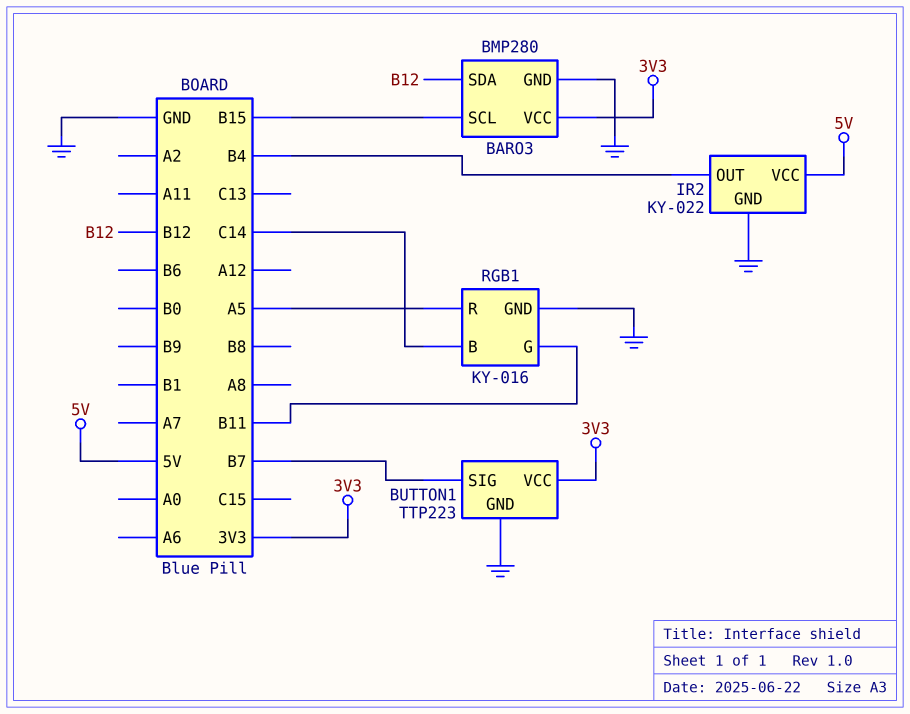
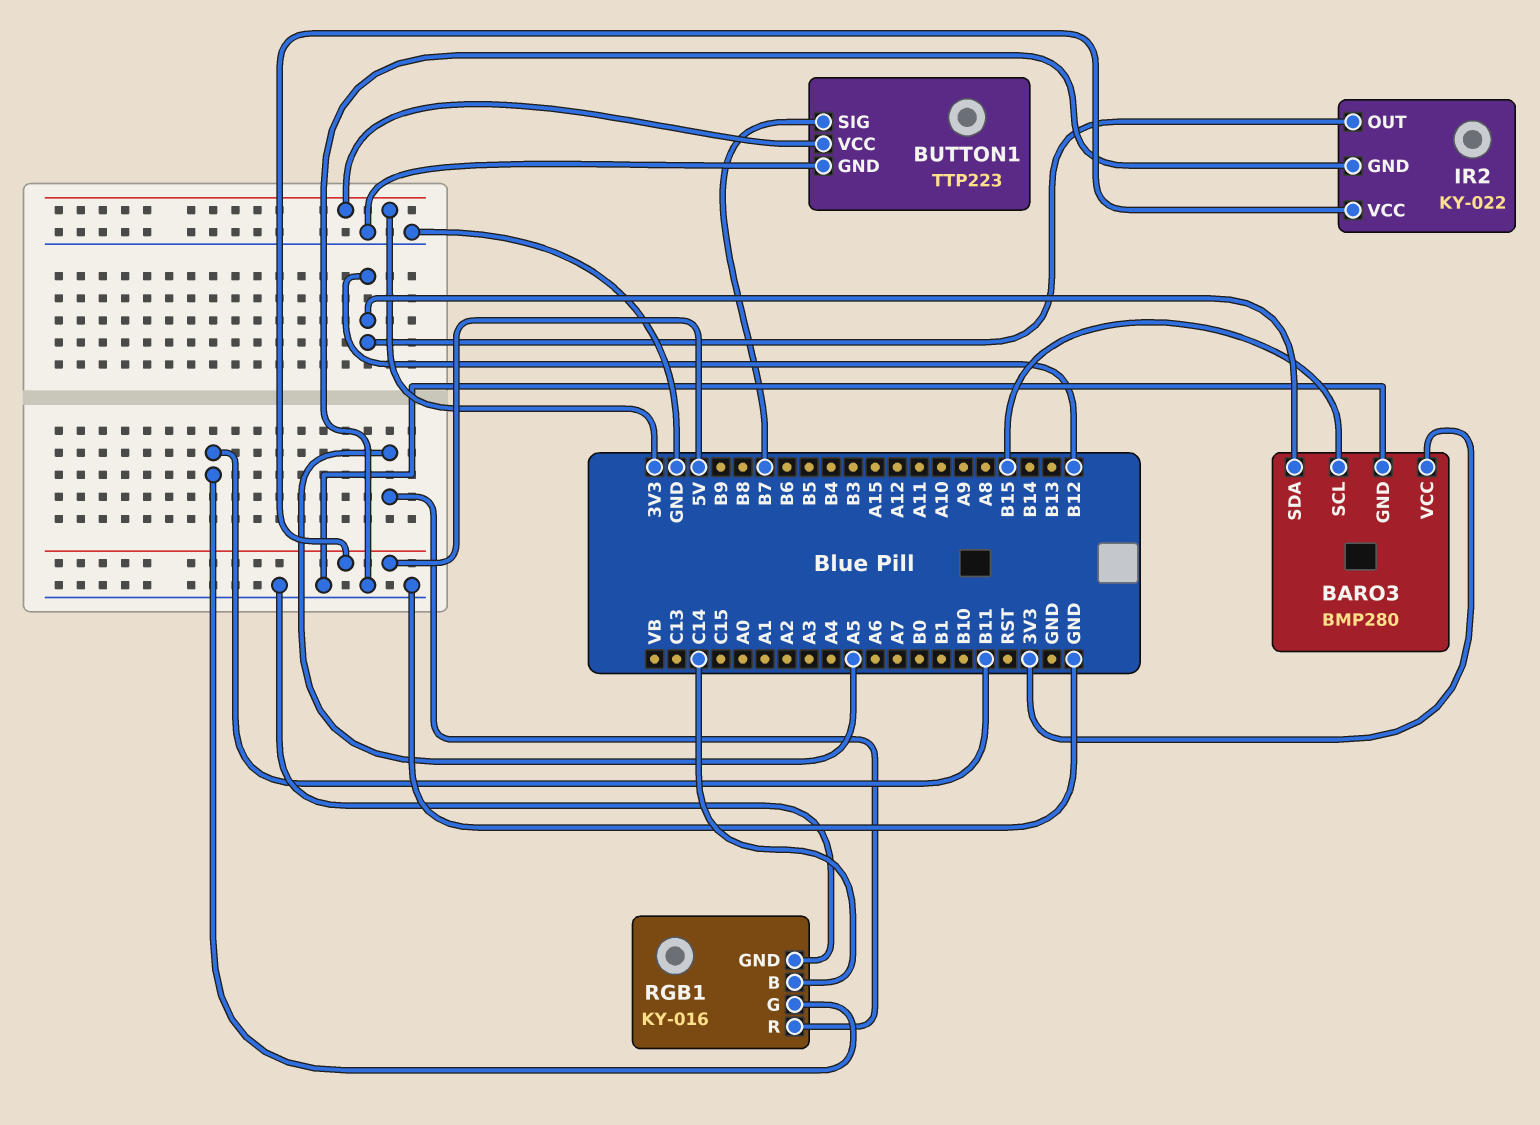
IR2 pin OUT: B4 -> B12

